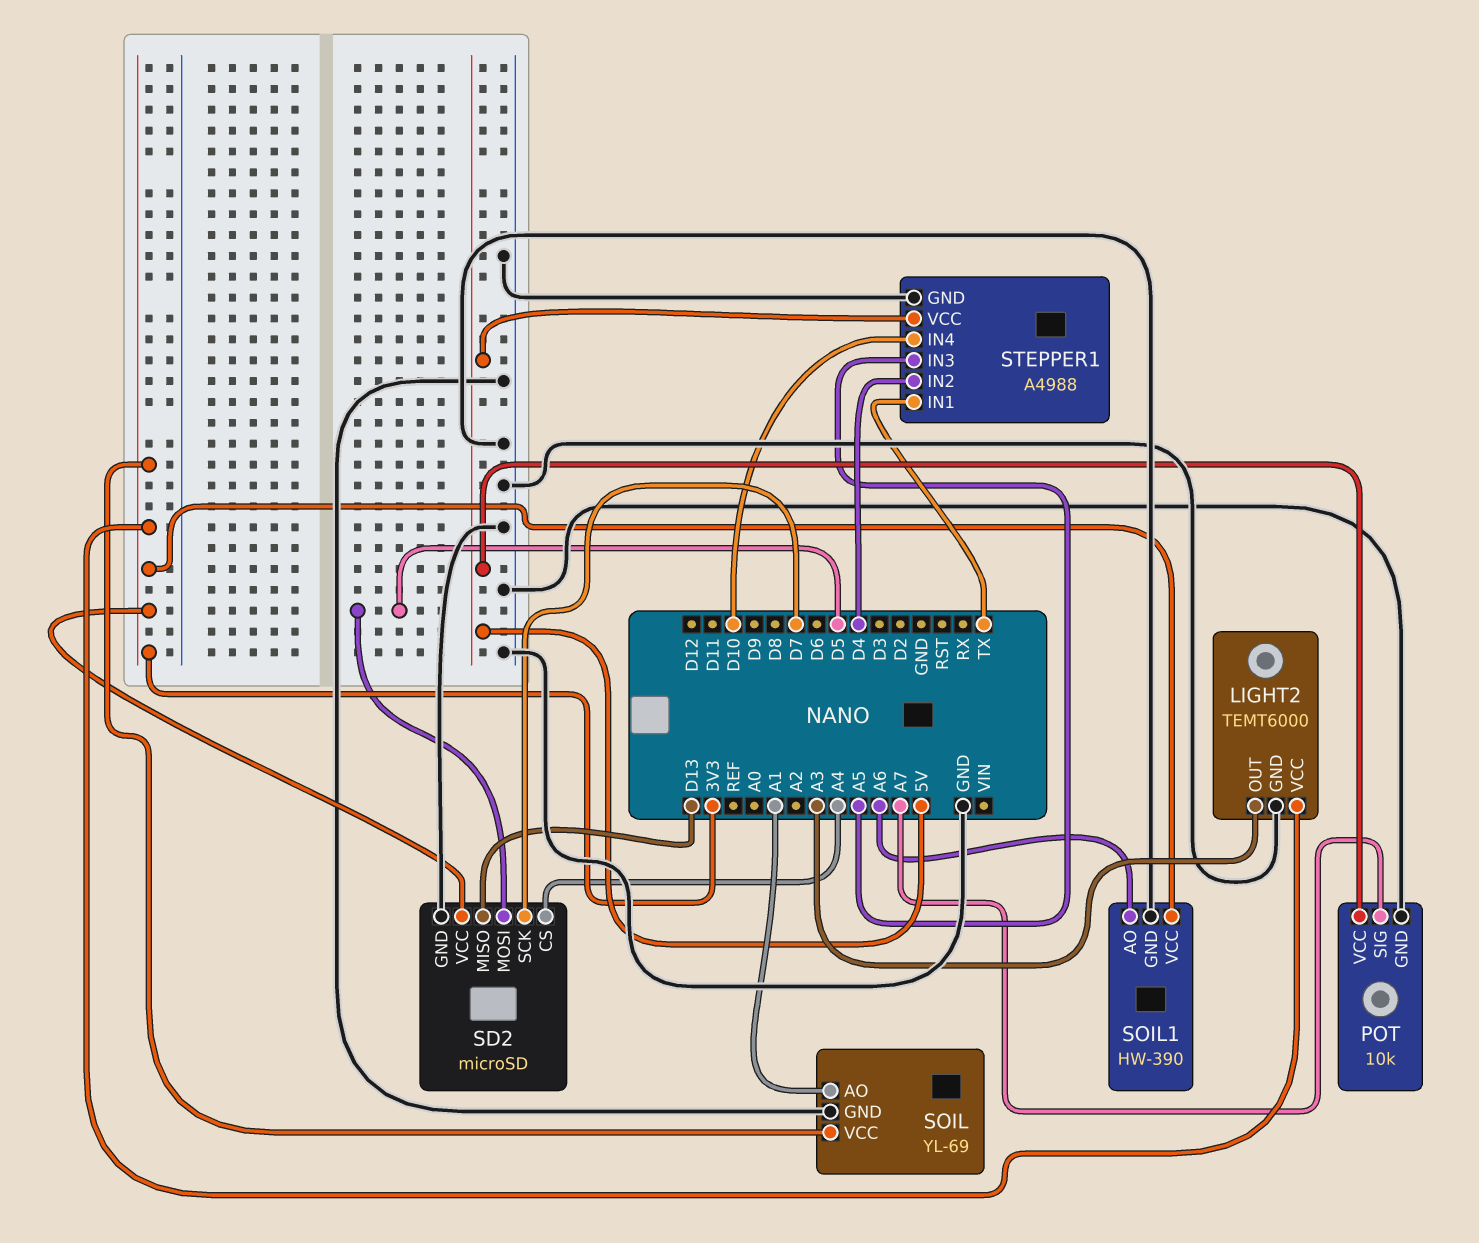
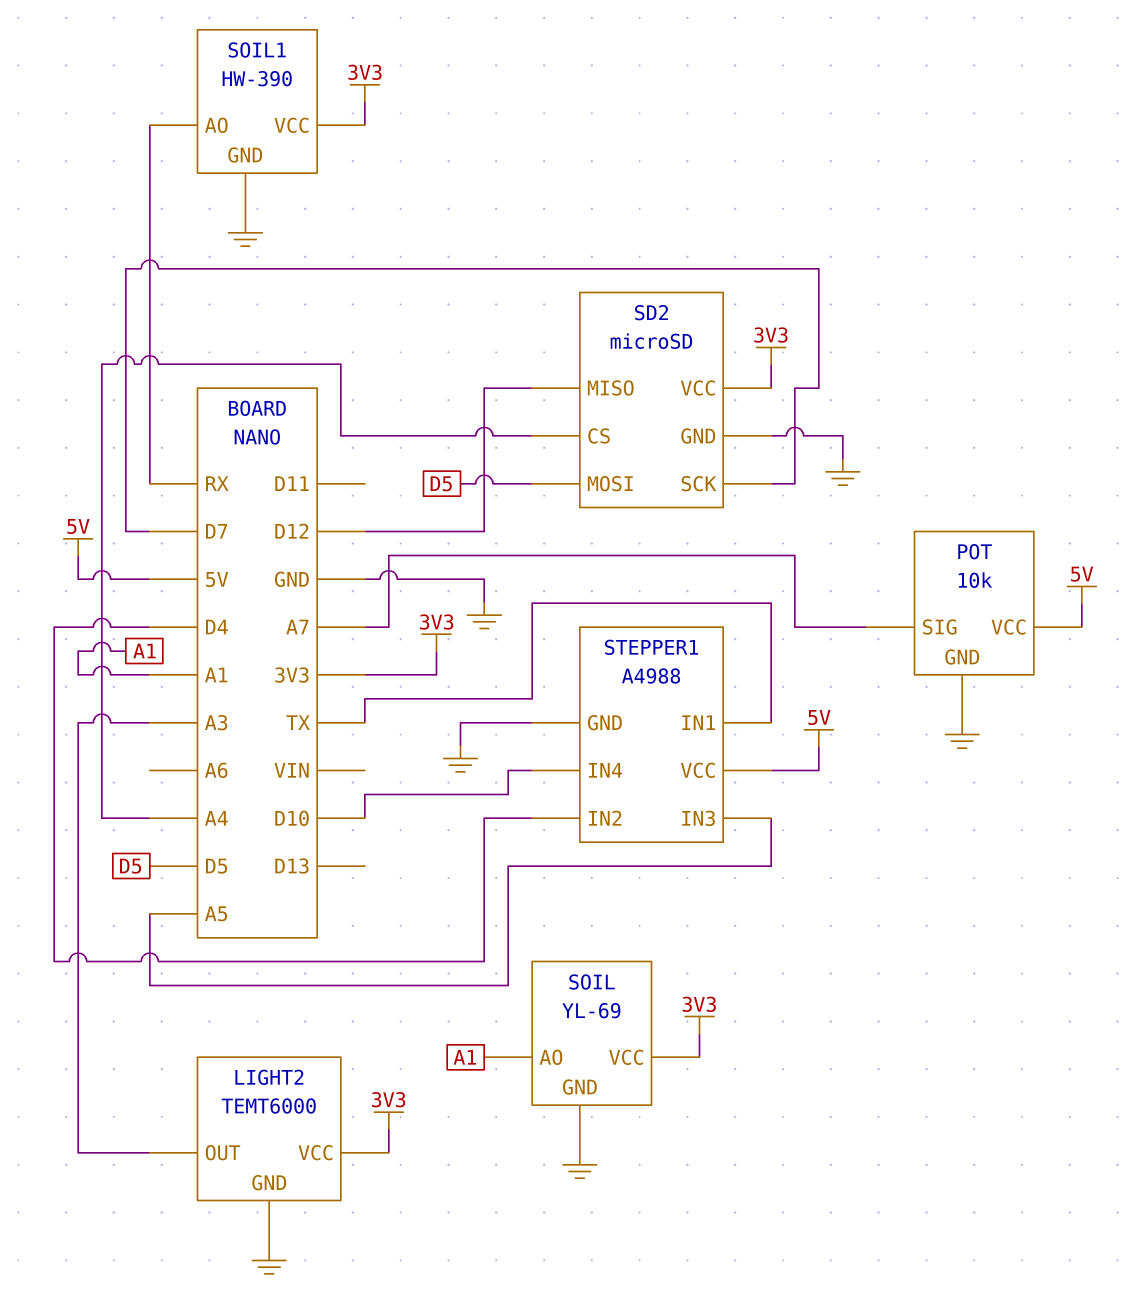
SD2 pin MISO: D13 -> D12
SOIL1 pin AO: A6 -> RX

